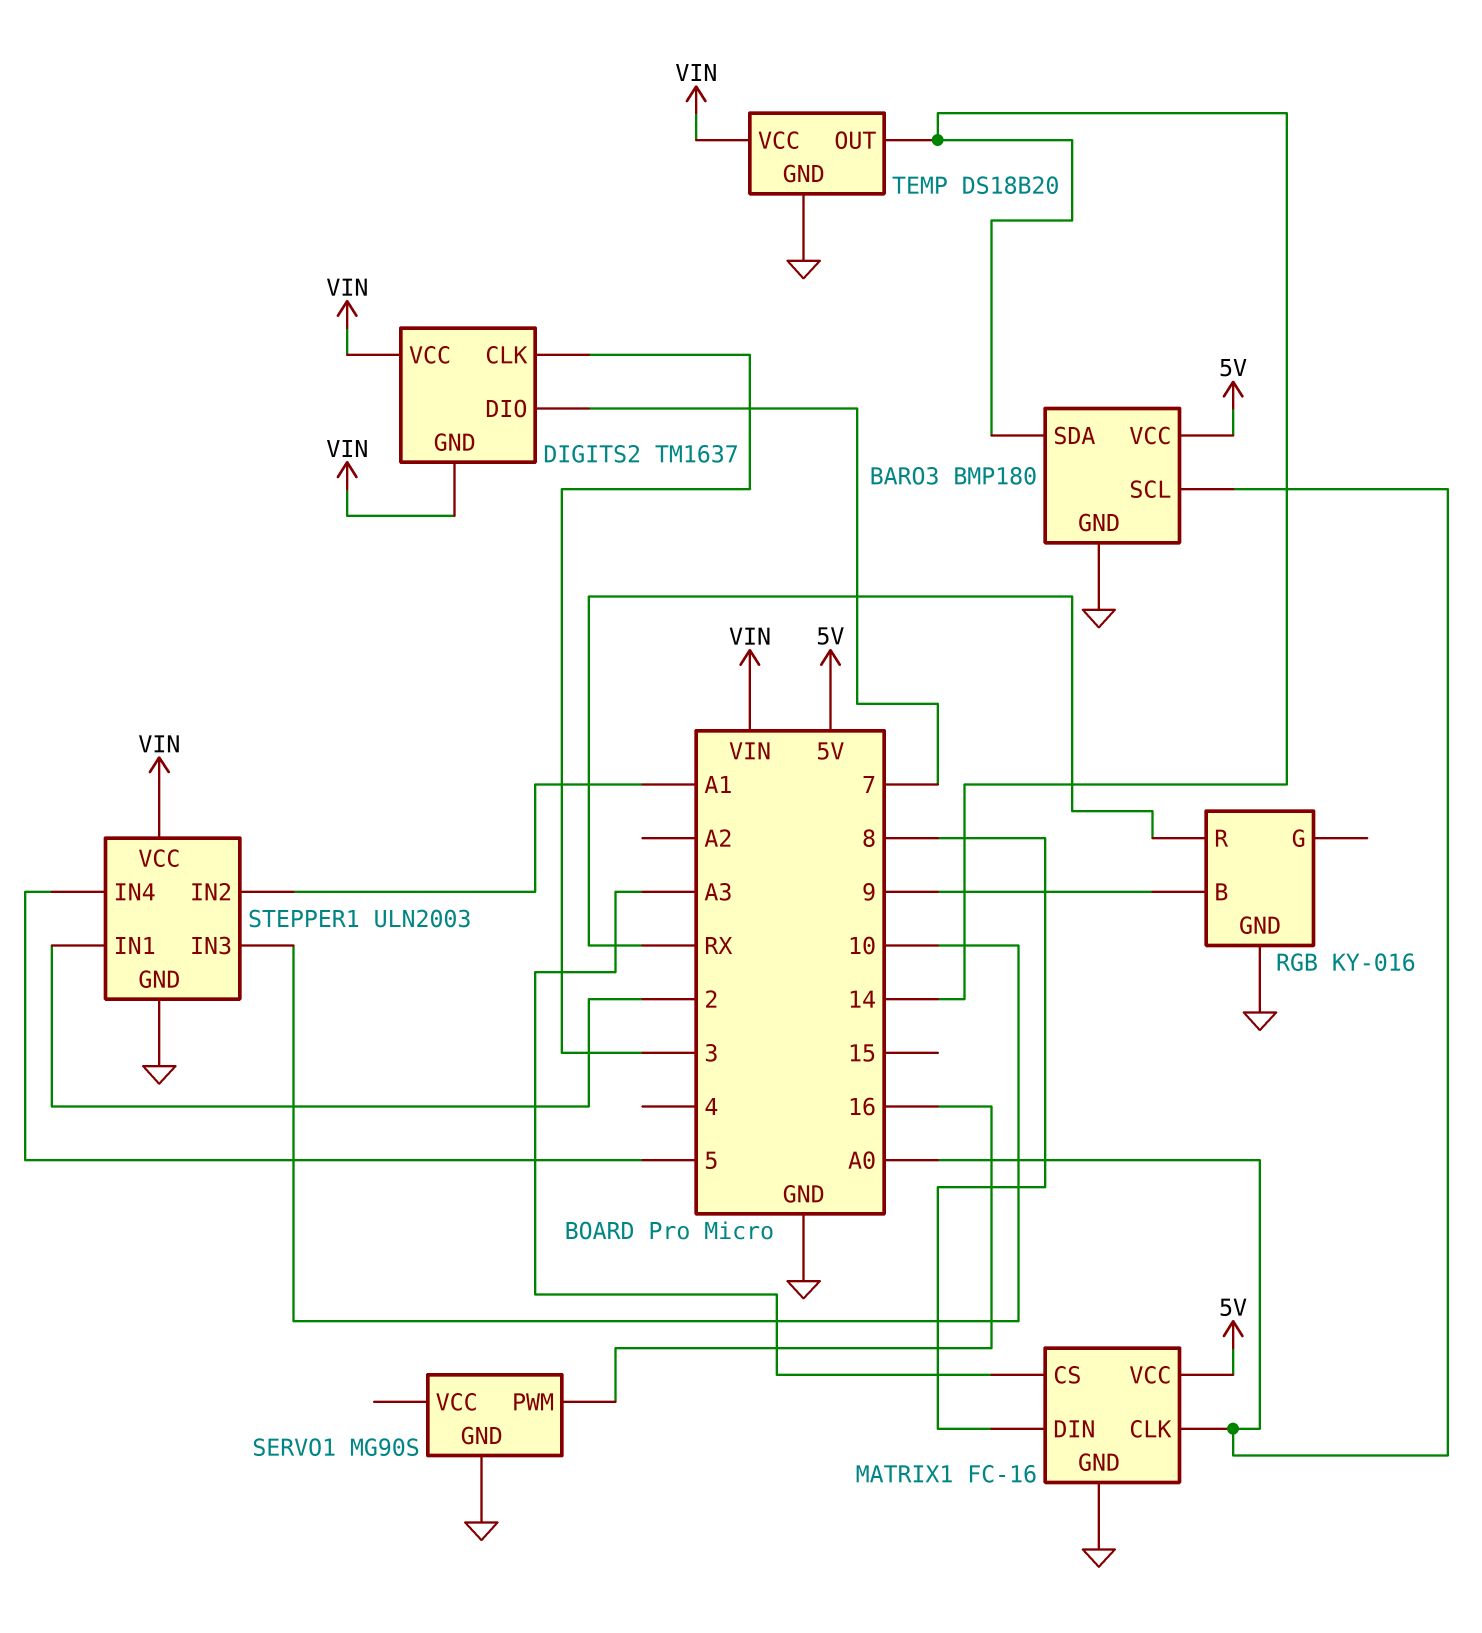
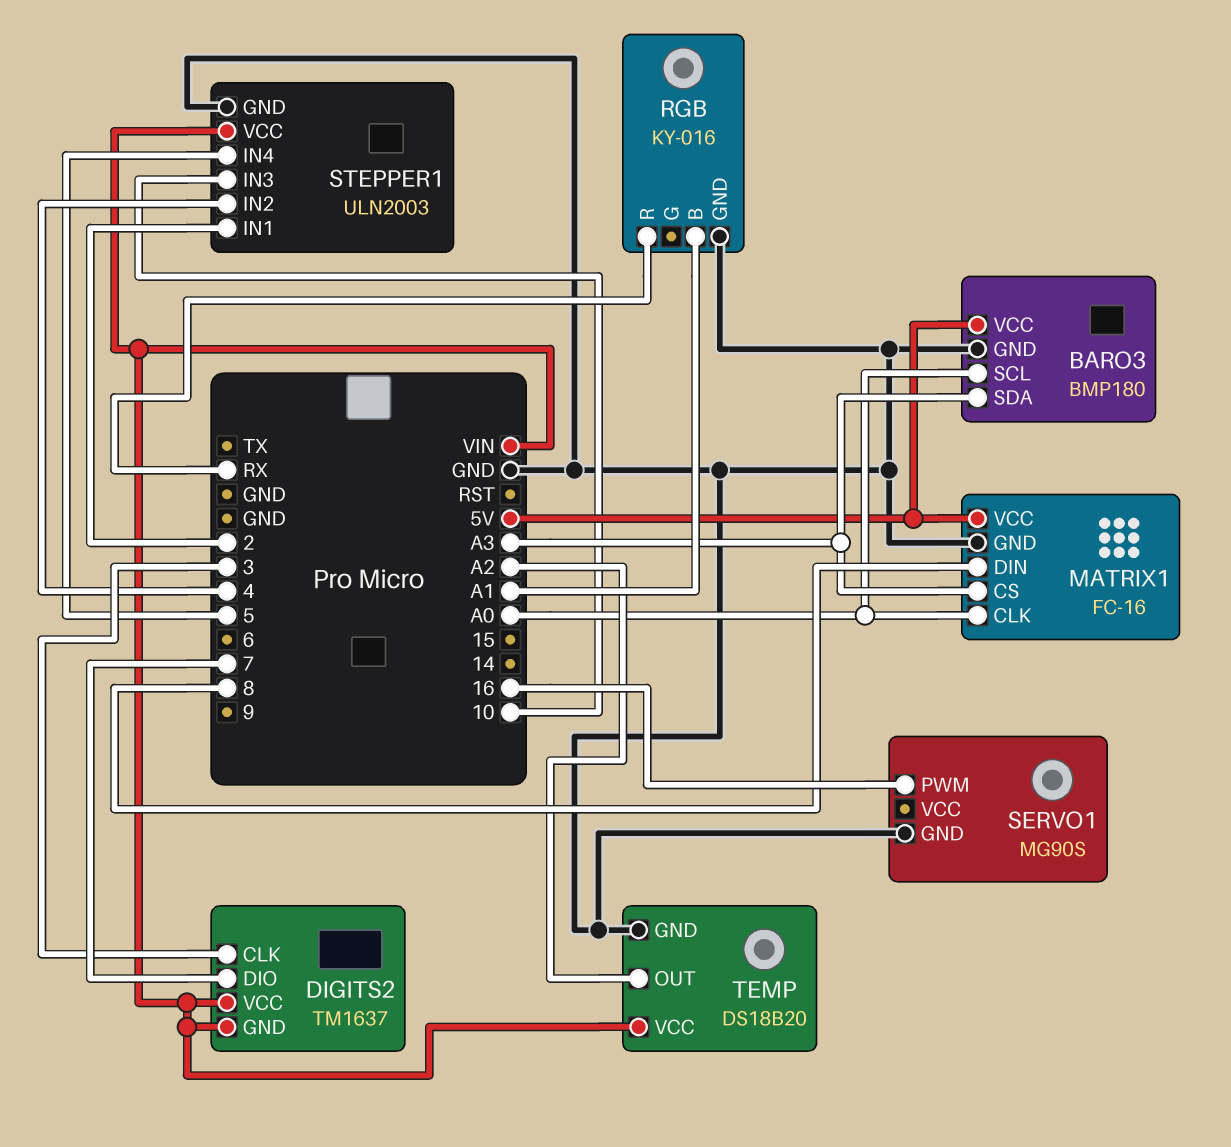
BARO3 pin SDA: 14 -> A3
RGB pin B: 9 -> A1
STEPPER1 pin IN2: A1 -> 4
TEMP pin OUT: 14 -> A2

